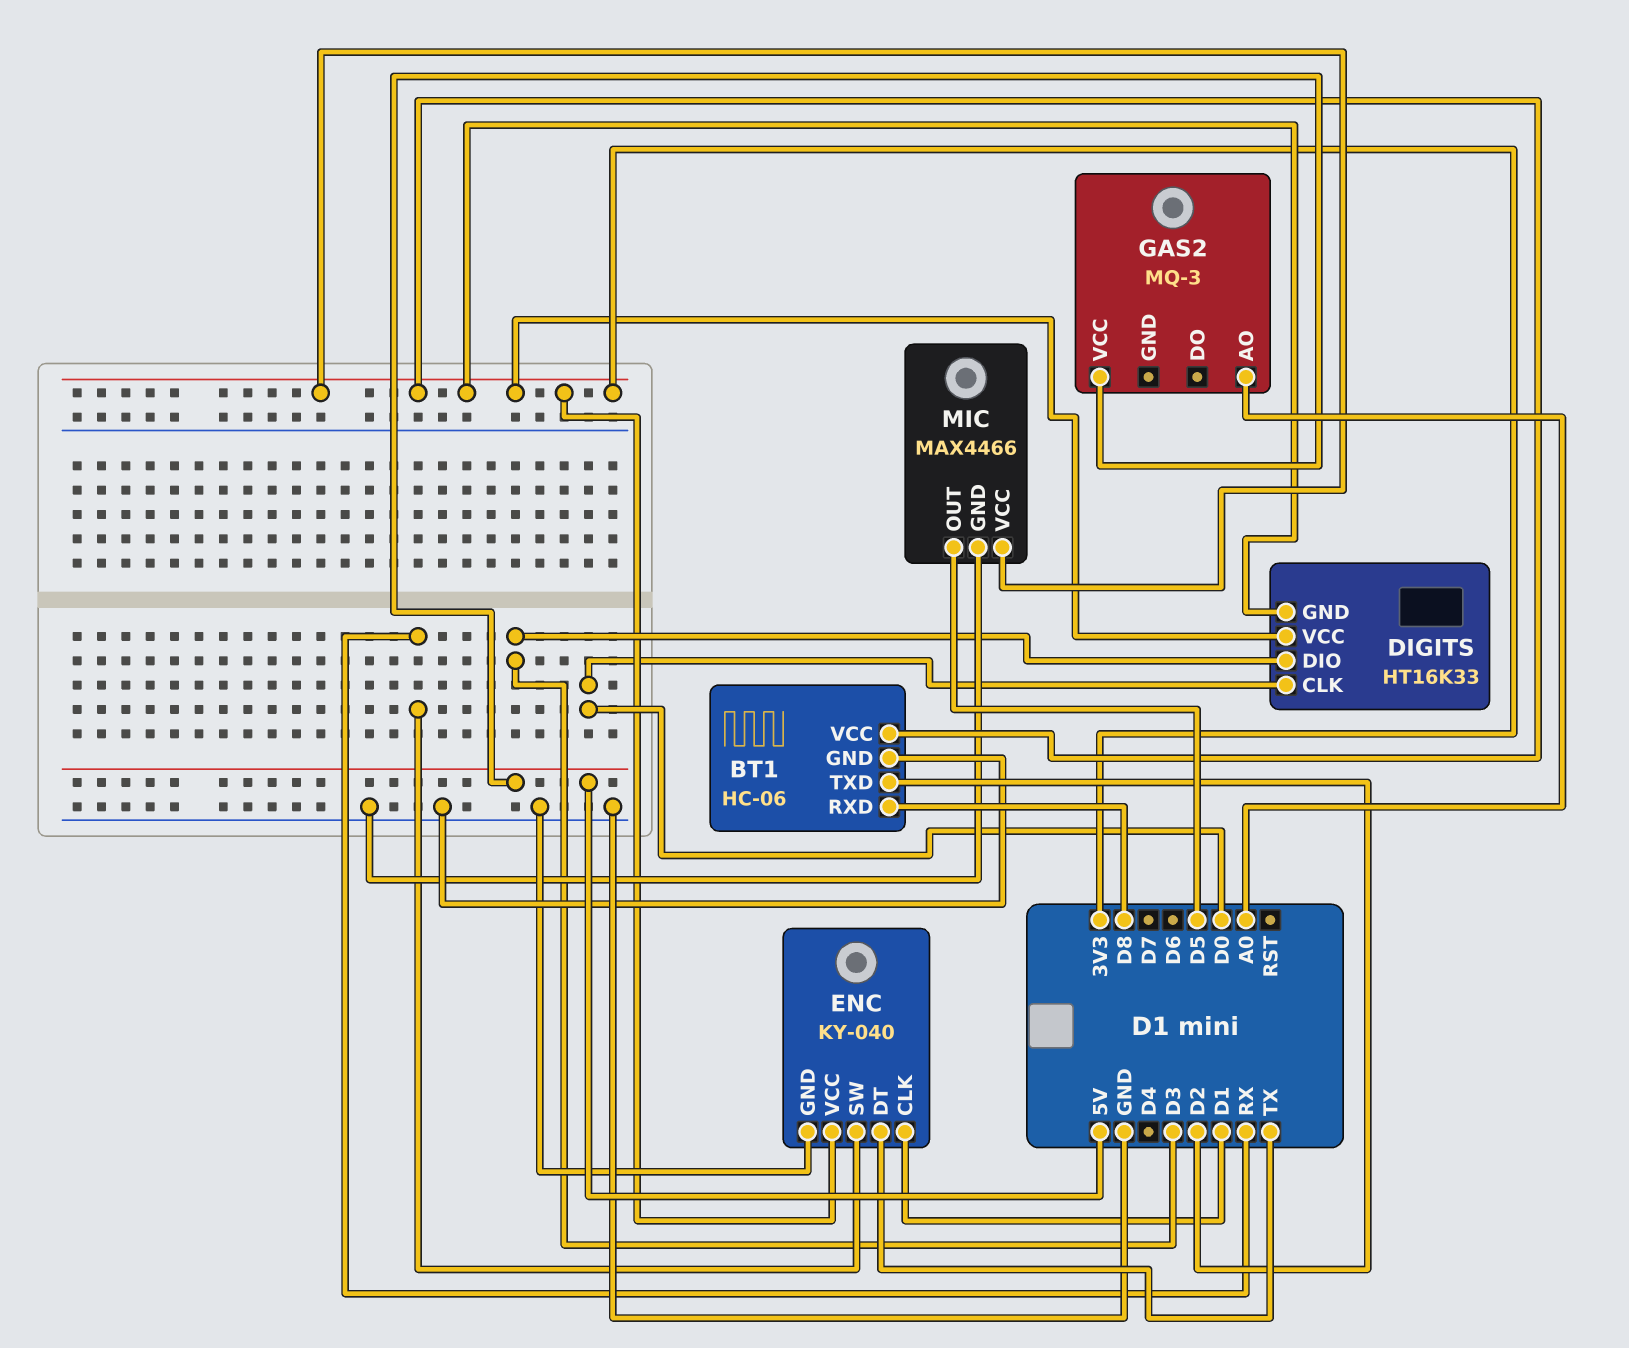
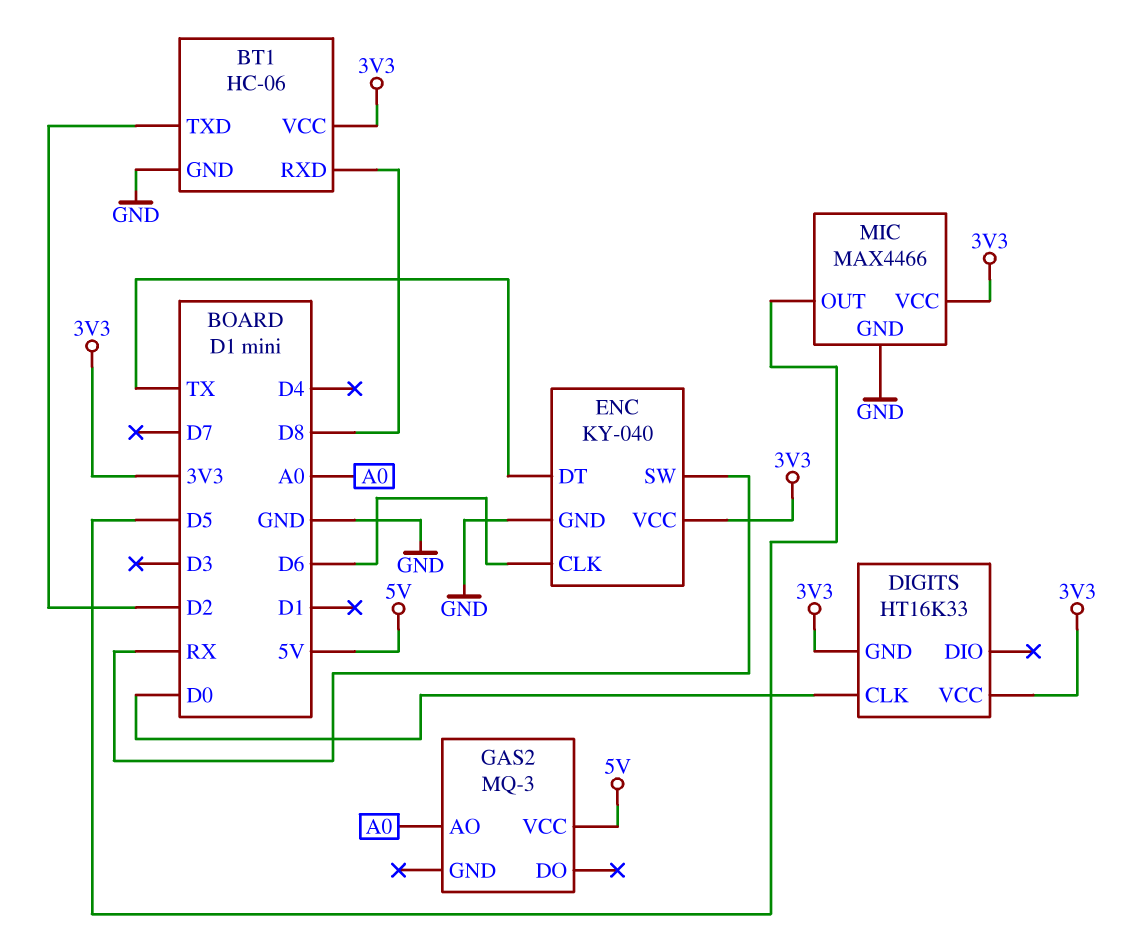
DIGITS pin DIO: D3 -> none
ENC pin CLK: D1 -> D6

